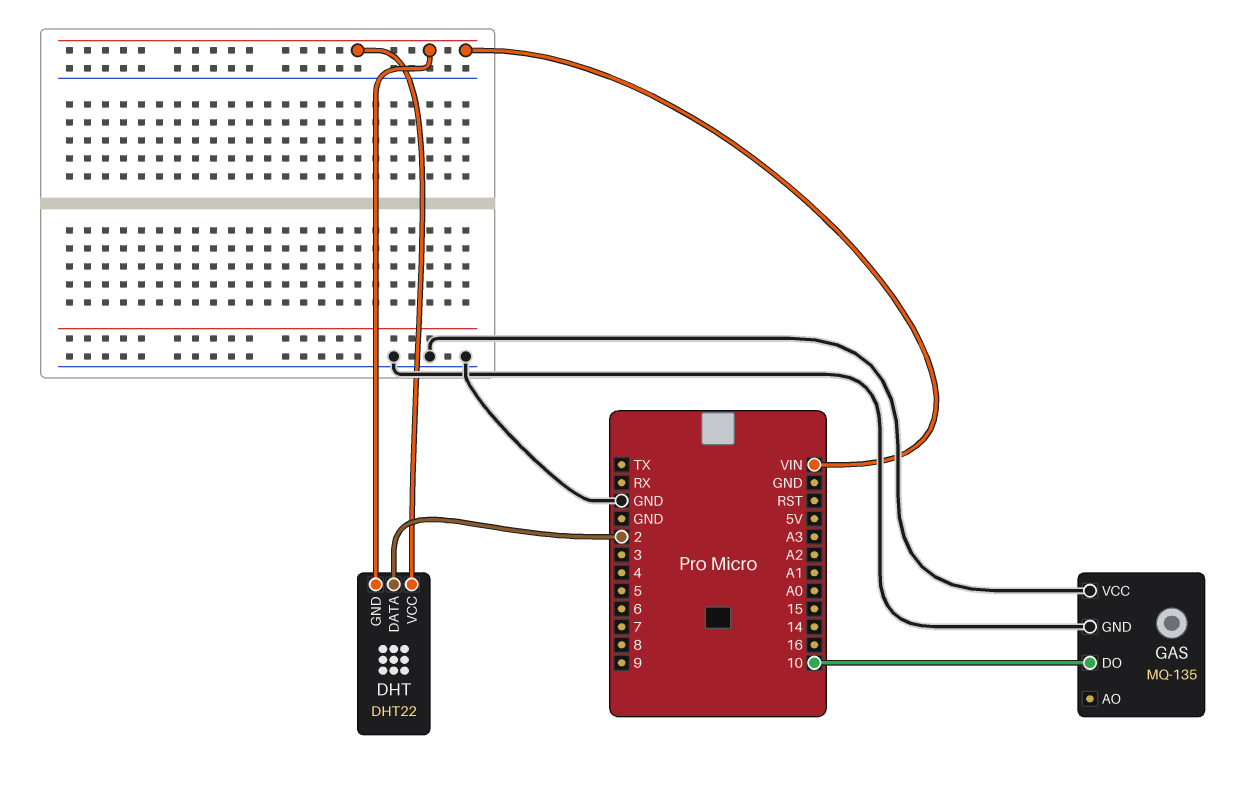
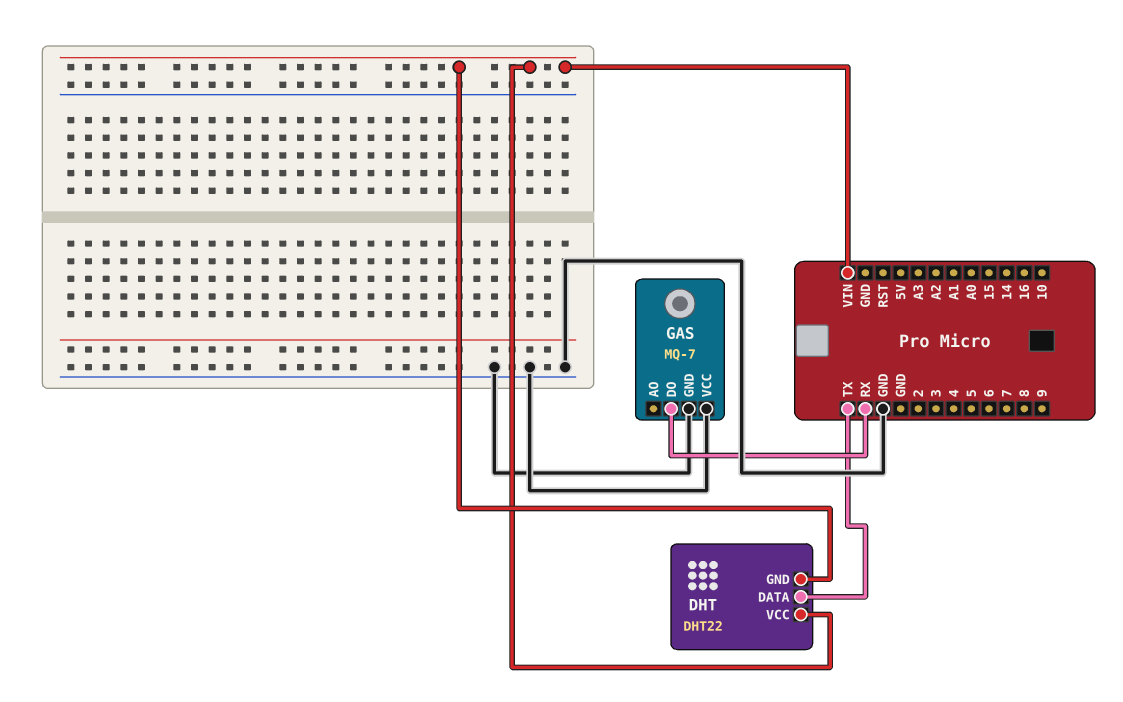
DHT pin DATA: 2 -> TX
GAS: MQ-135 -> MQ-7
GAS pin DO: 10 -> RX

